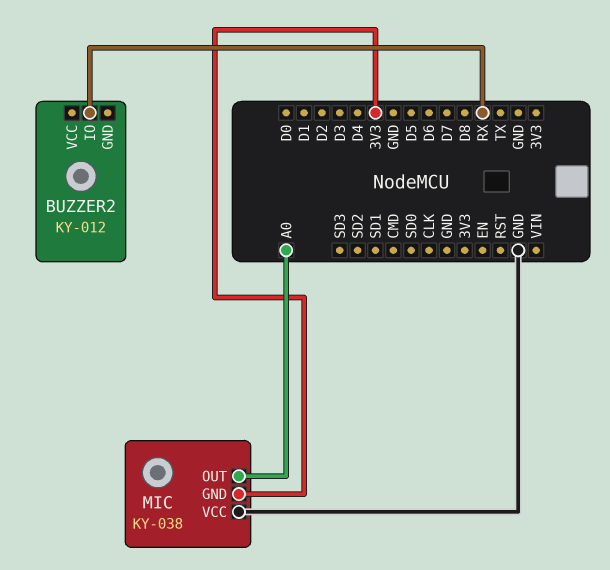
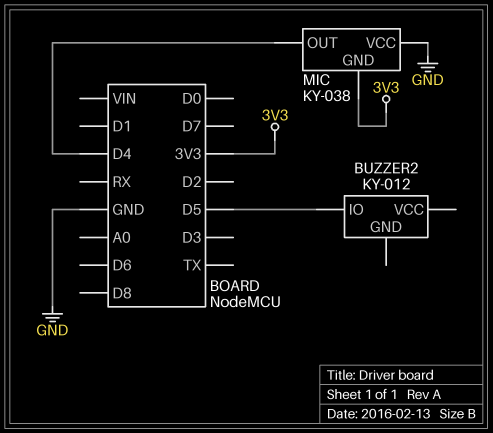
BUZZER2 pin IO: RX -> D5
MIC pin OUT: A0 -> D4

